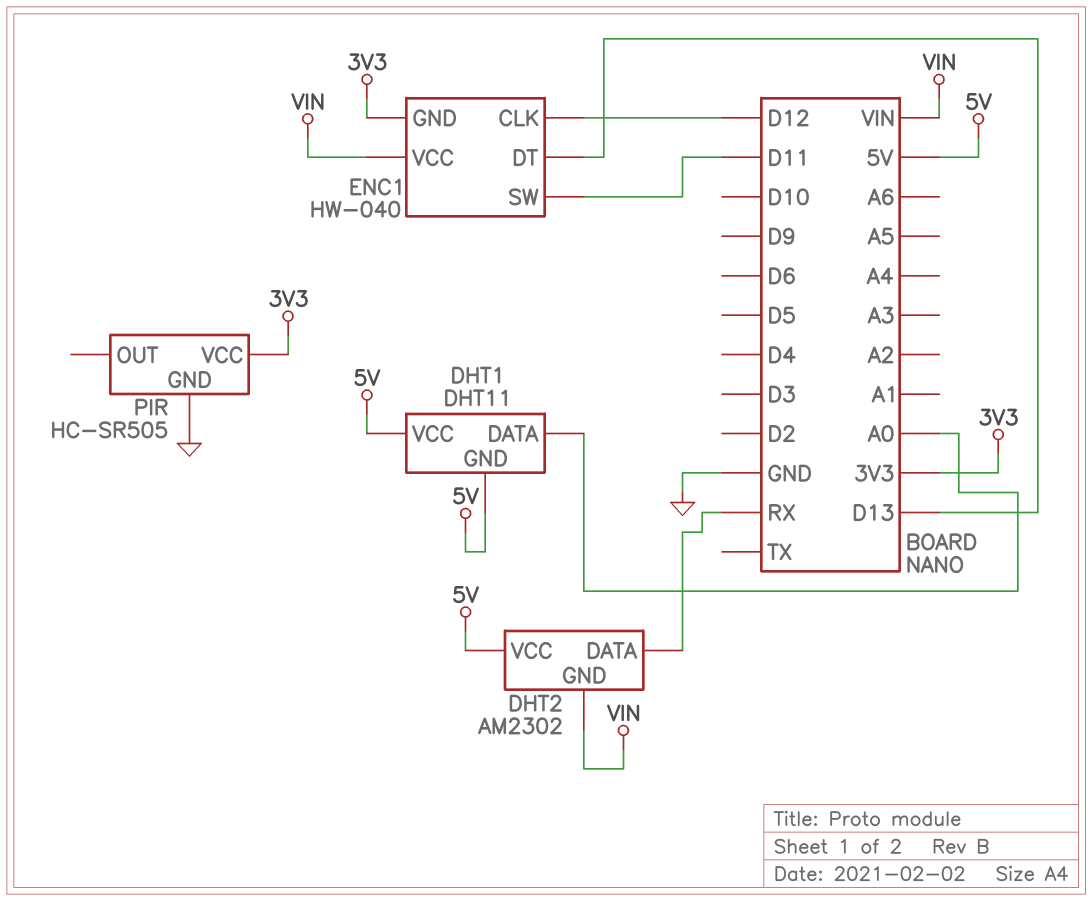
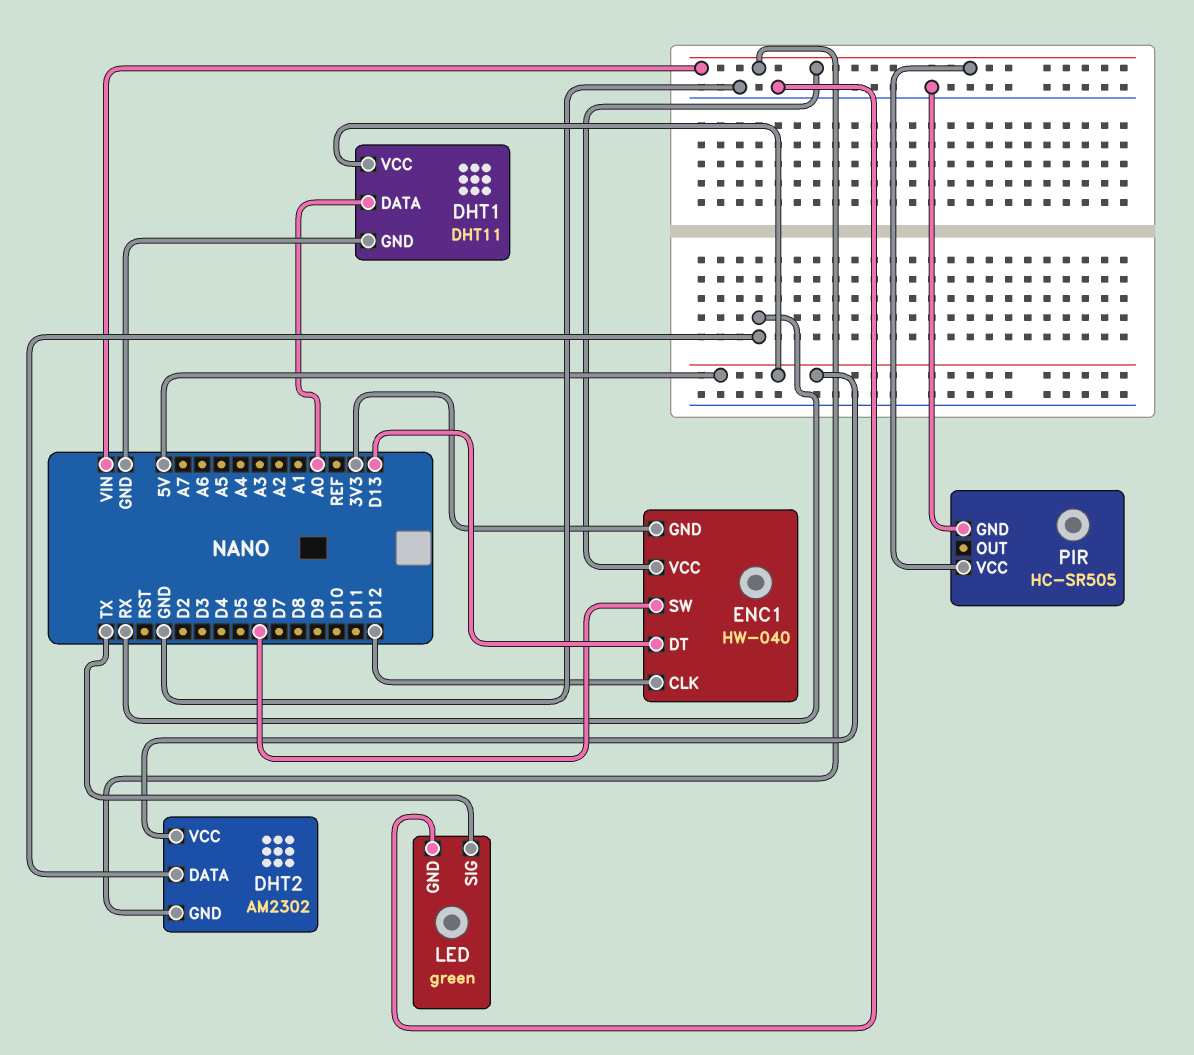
DHT1 pin GND: 5V -> GND
ENC1 pin SW: D11 -> D6
LED: none -> green
LED pin GND: none -> GND
LED pin SIG: none -> TX
PIR pin VCC: 3V3 -> VIN

